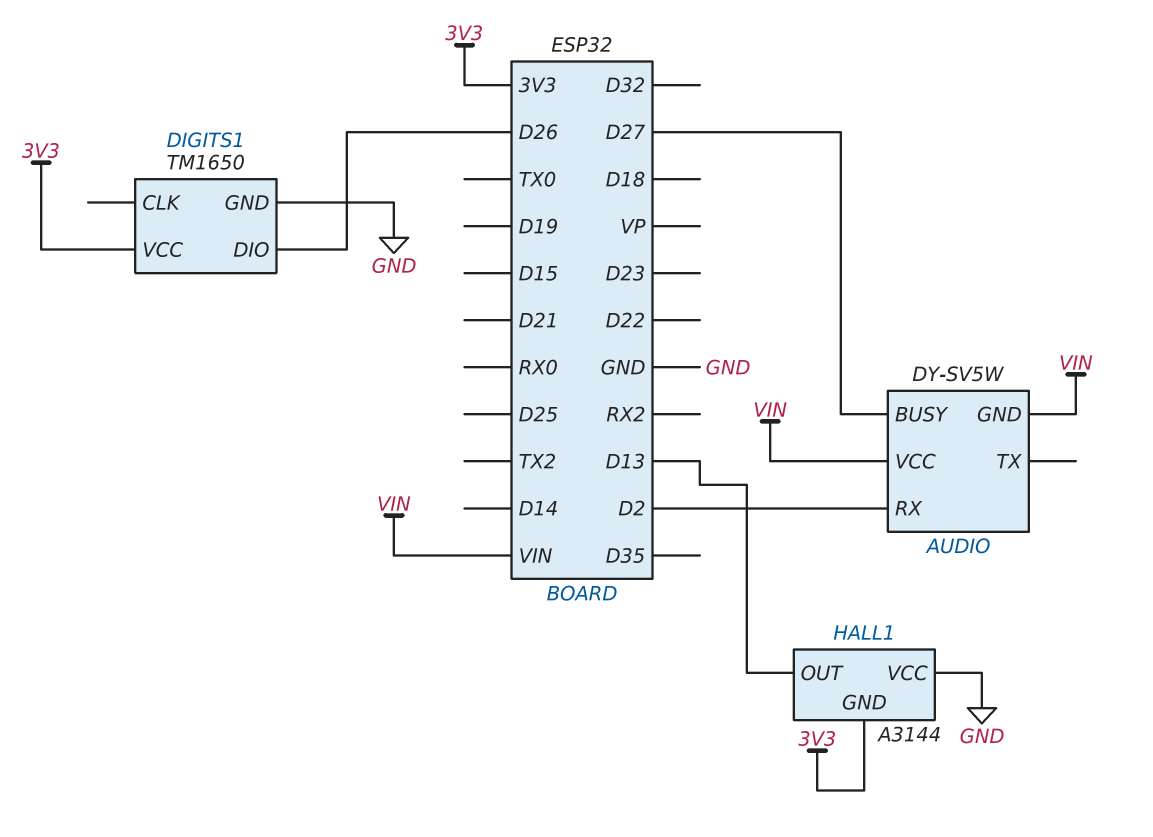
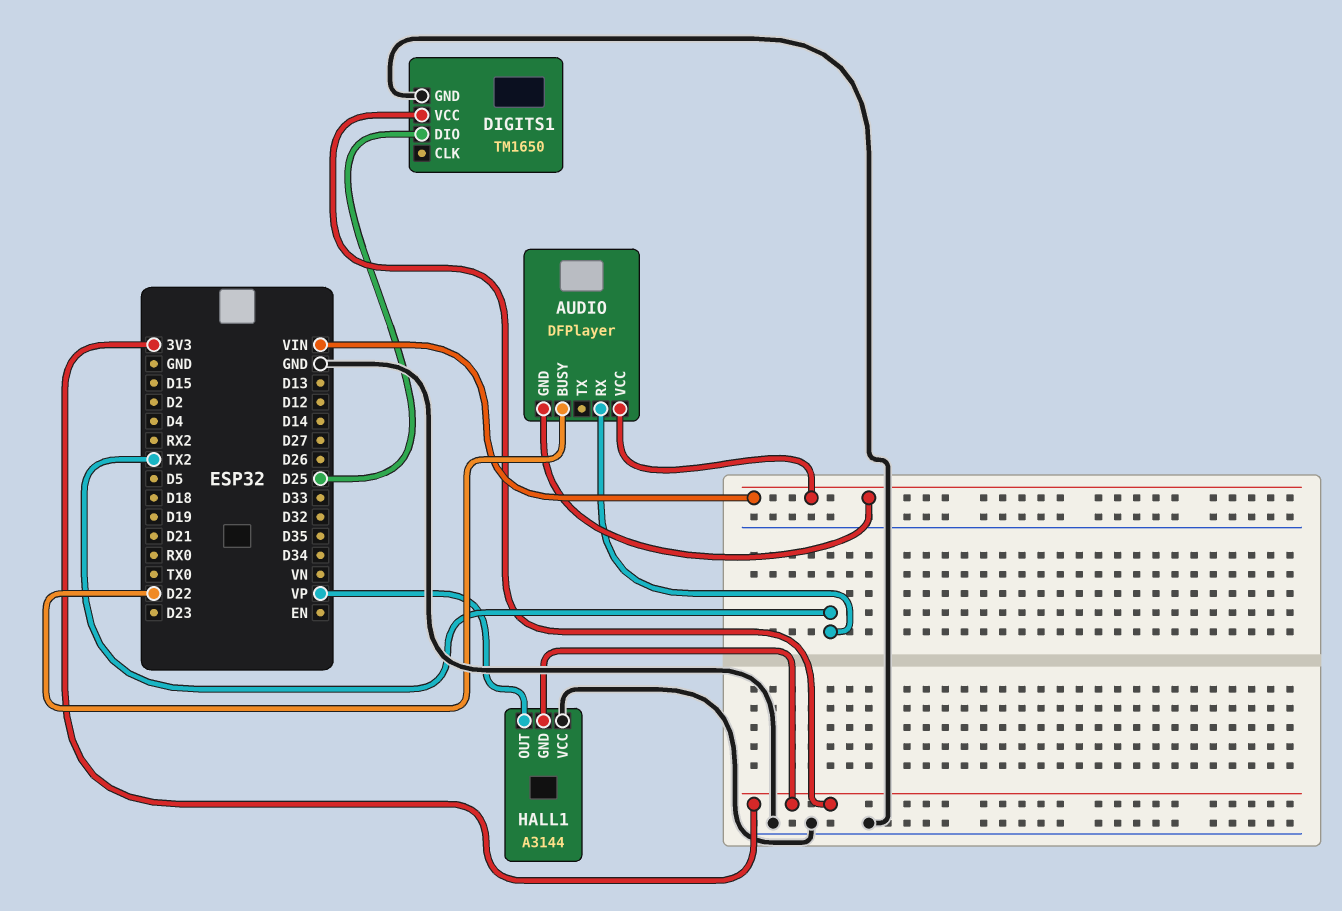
AUDIO: DY-SV5W -> DFPlayer
AUDIO pin BUSY: D27 -> D22
AUDIO pin RX: D2 -> TX2
DIGITS1 pin DIO: D26 -> D25
HALL1 pin OUT: D13 -> VP

